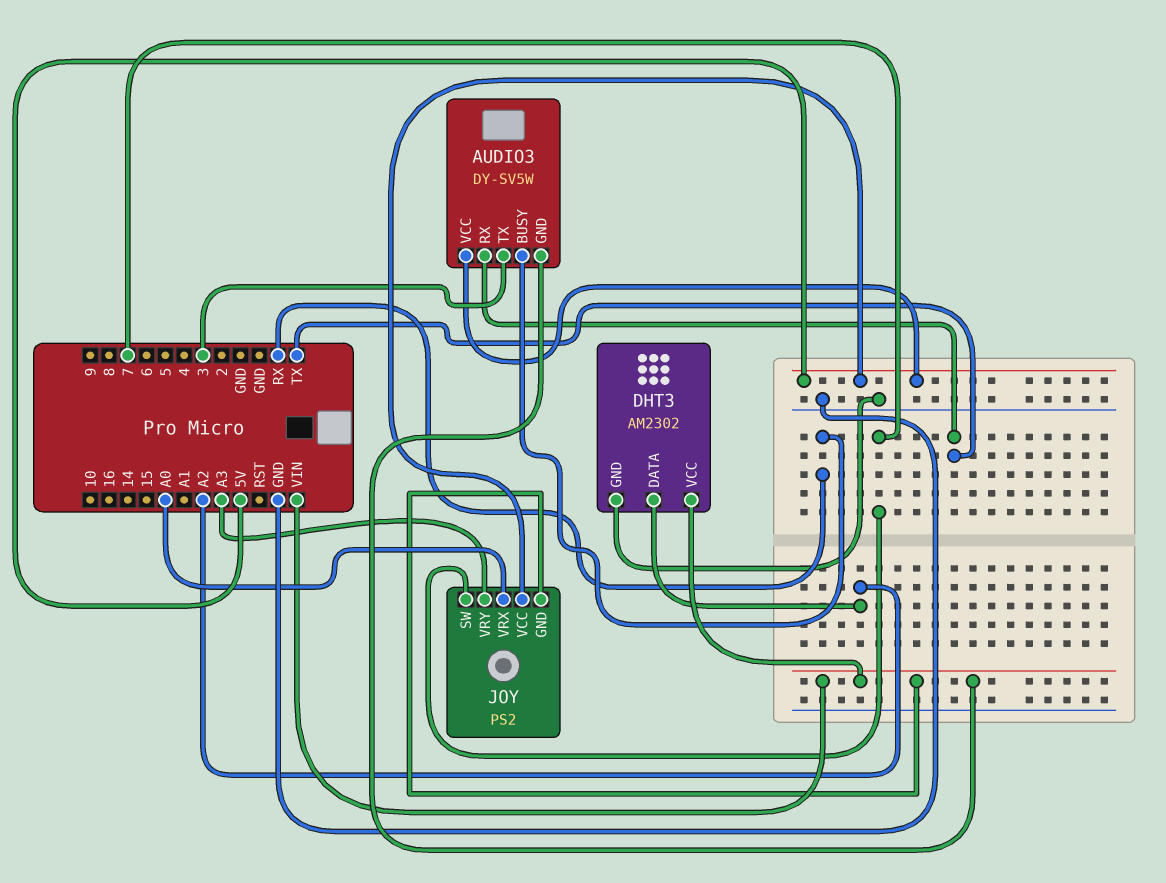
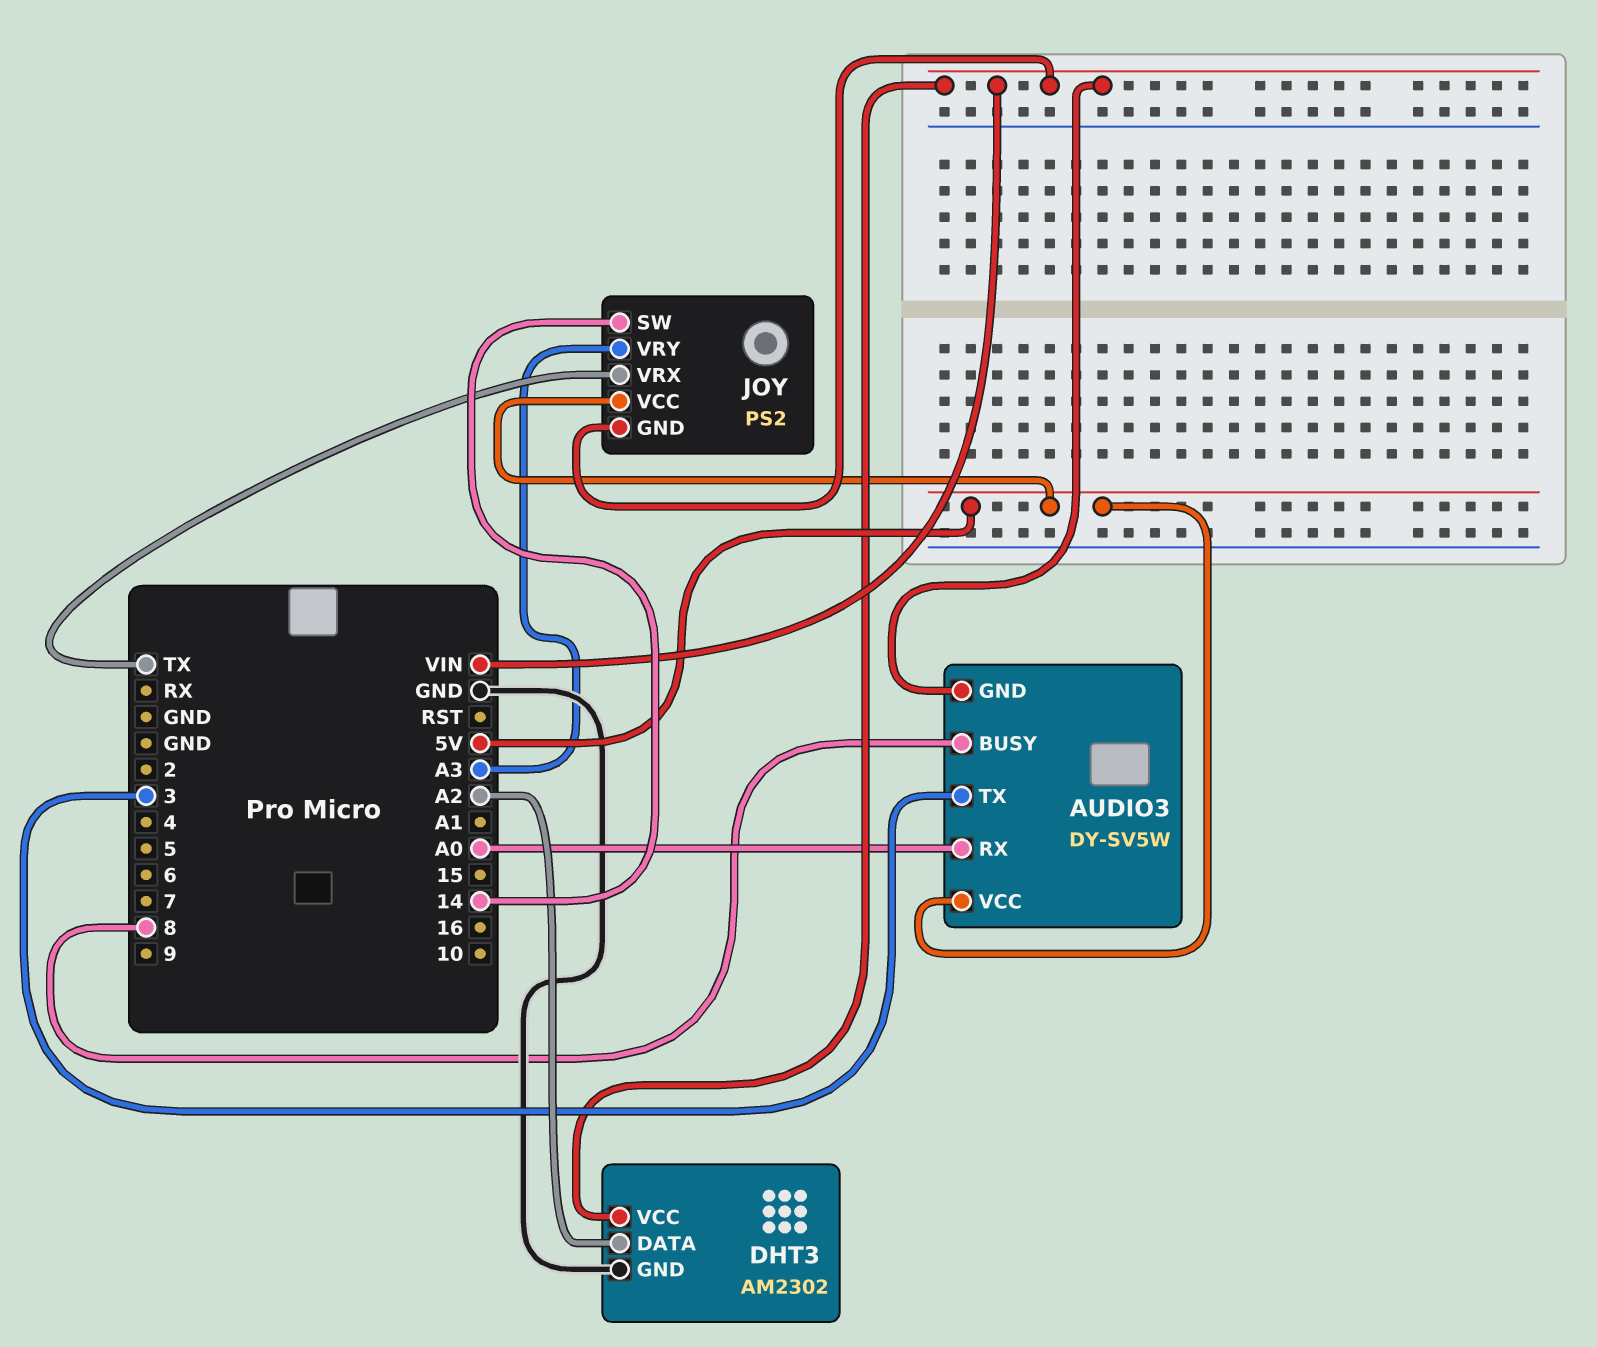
AUDIO3 pin BUSY: RX -> 8
AUDIO3 pin RX: TX -> A0
JOY pin SW: 7 -> 14
JOY pin VRX: A0 -> TX

